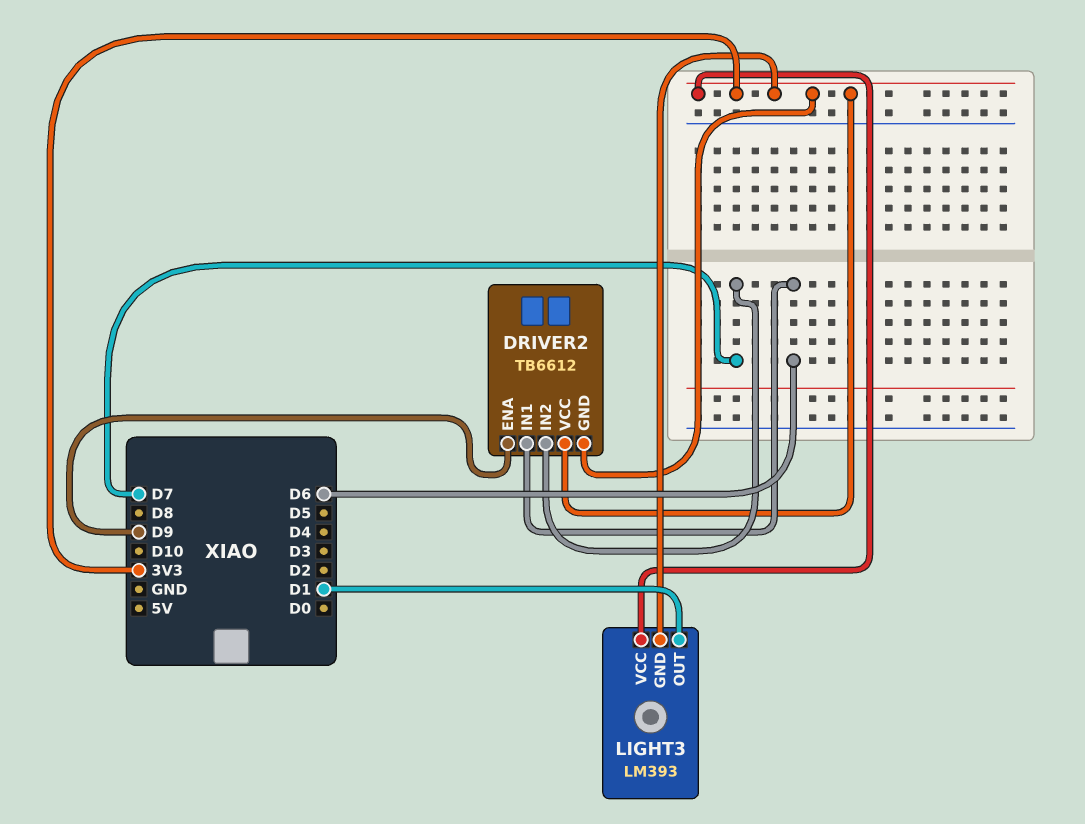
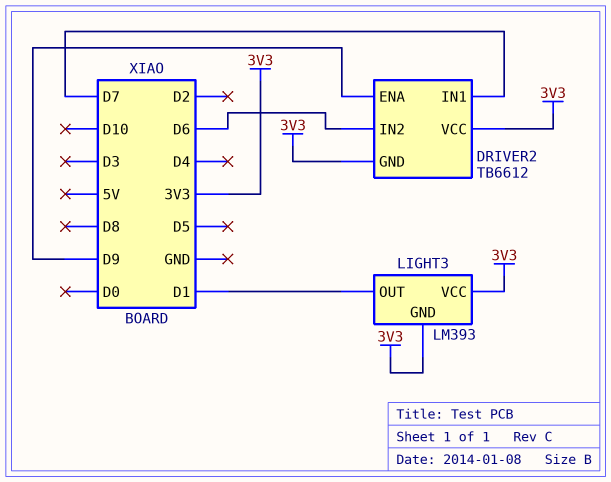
DRIVER2 pin IN1: D6 -> D7
DRIVER2 pin IN2: D7 -> D6

